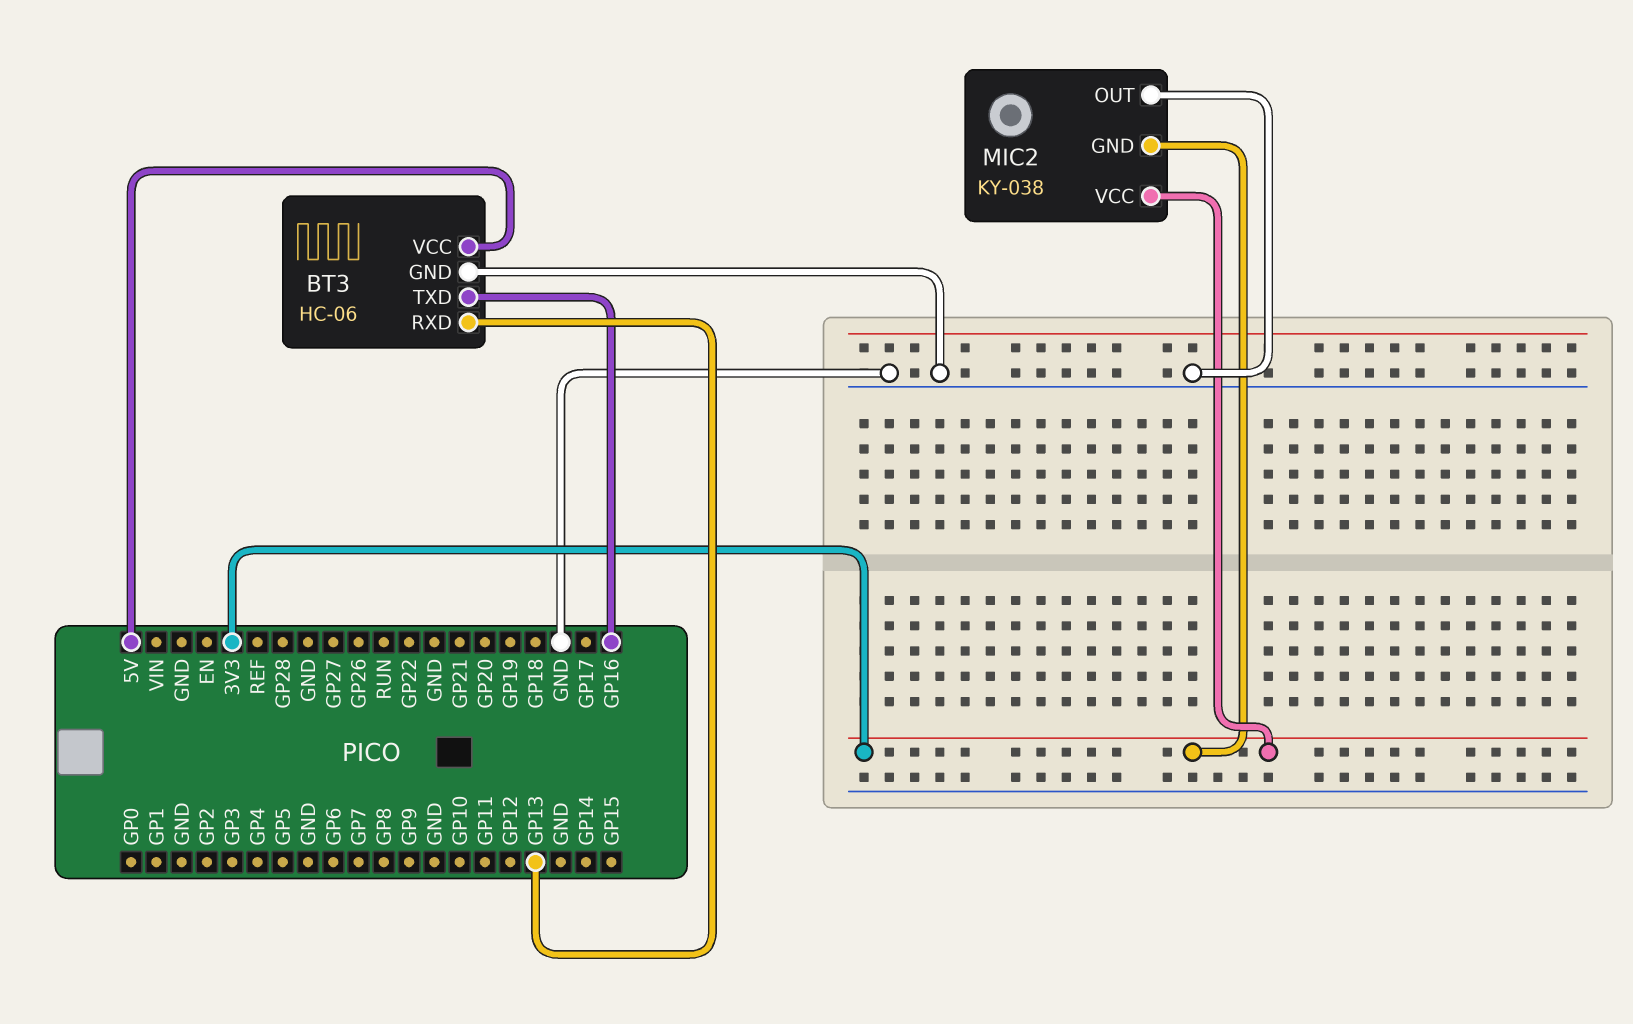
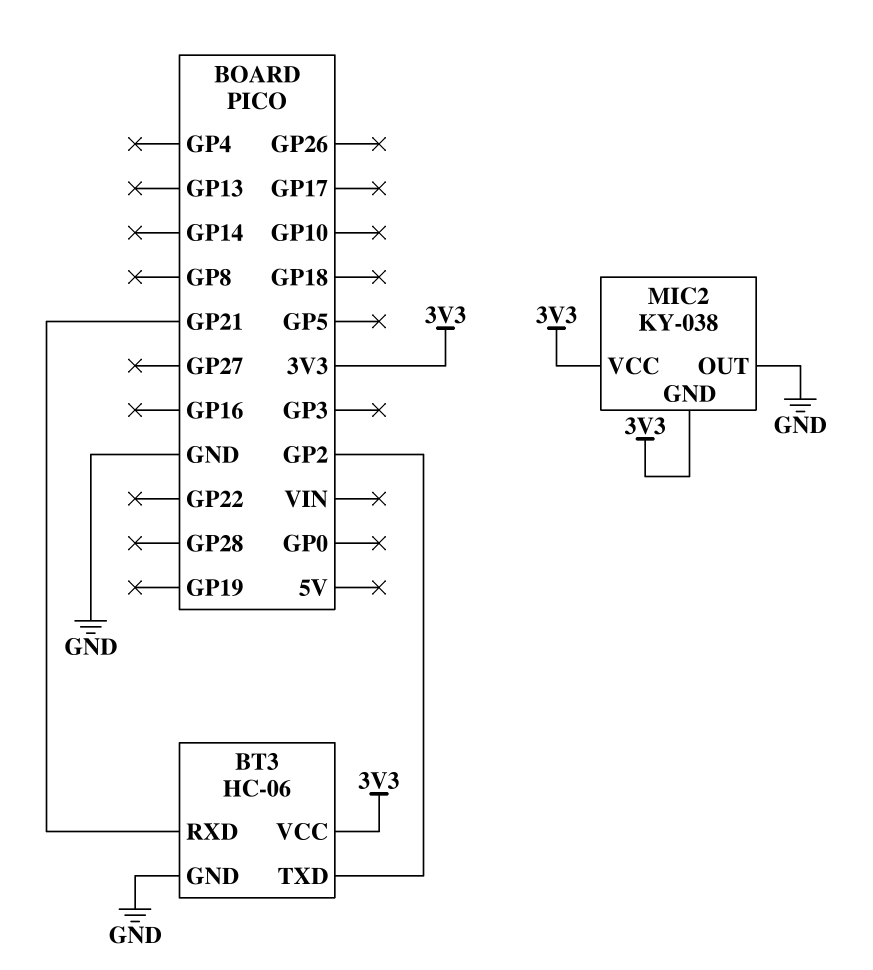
BT3 pin RXD: GP13 -> GP21
BT3 pin TXD: GP16 -> GP2
BT3 pin VCC: 5V -> 3V3

